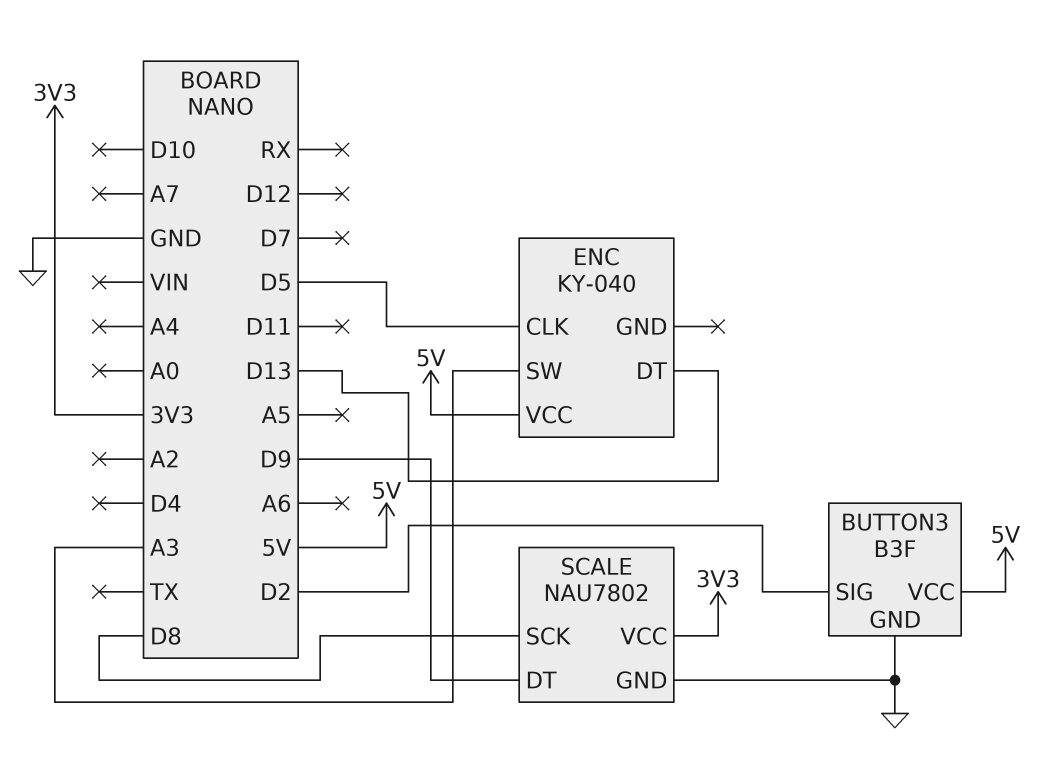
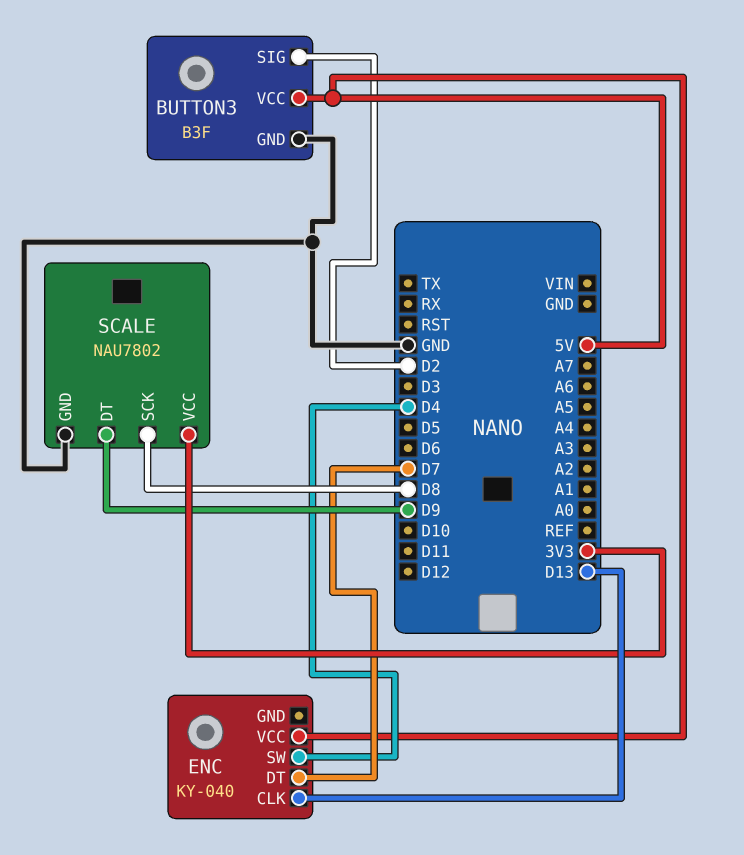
ENC pin CLK: D5 -> D13
ENC pin DT: D13 -> D7
ENC pin SW: A3 -> D4

